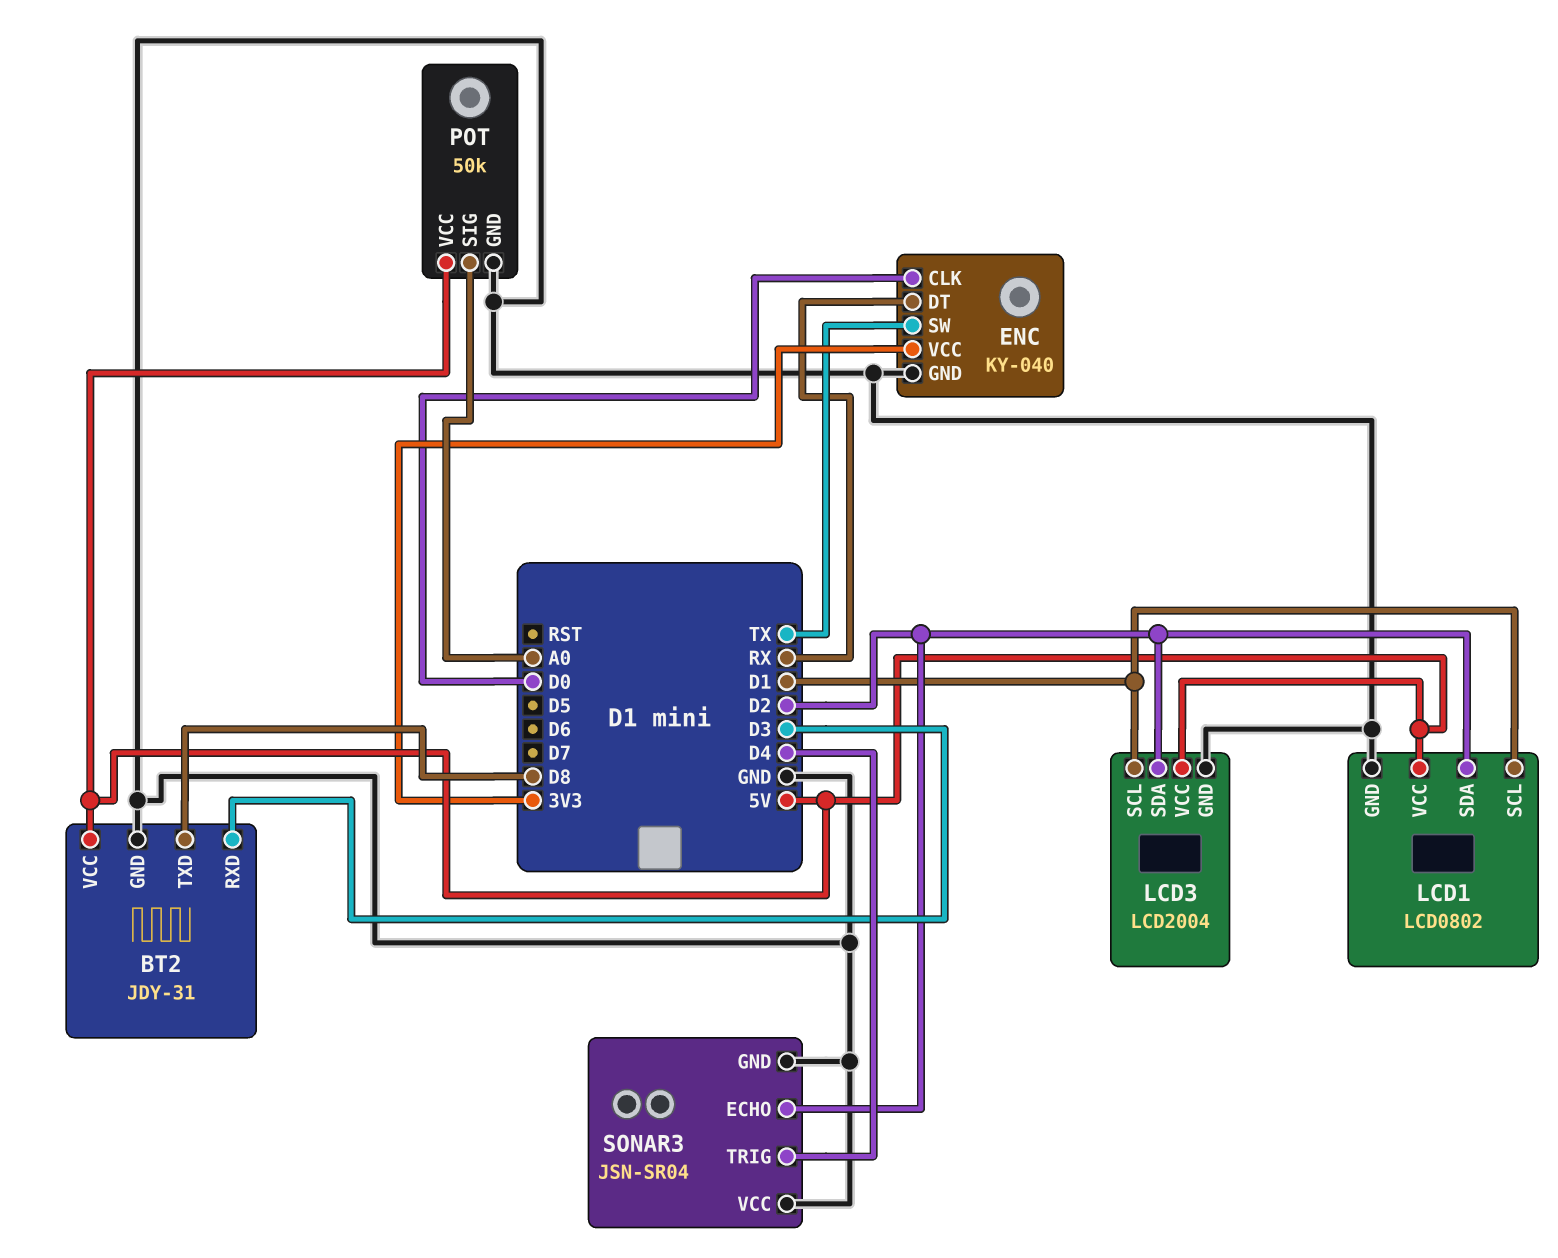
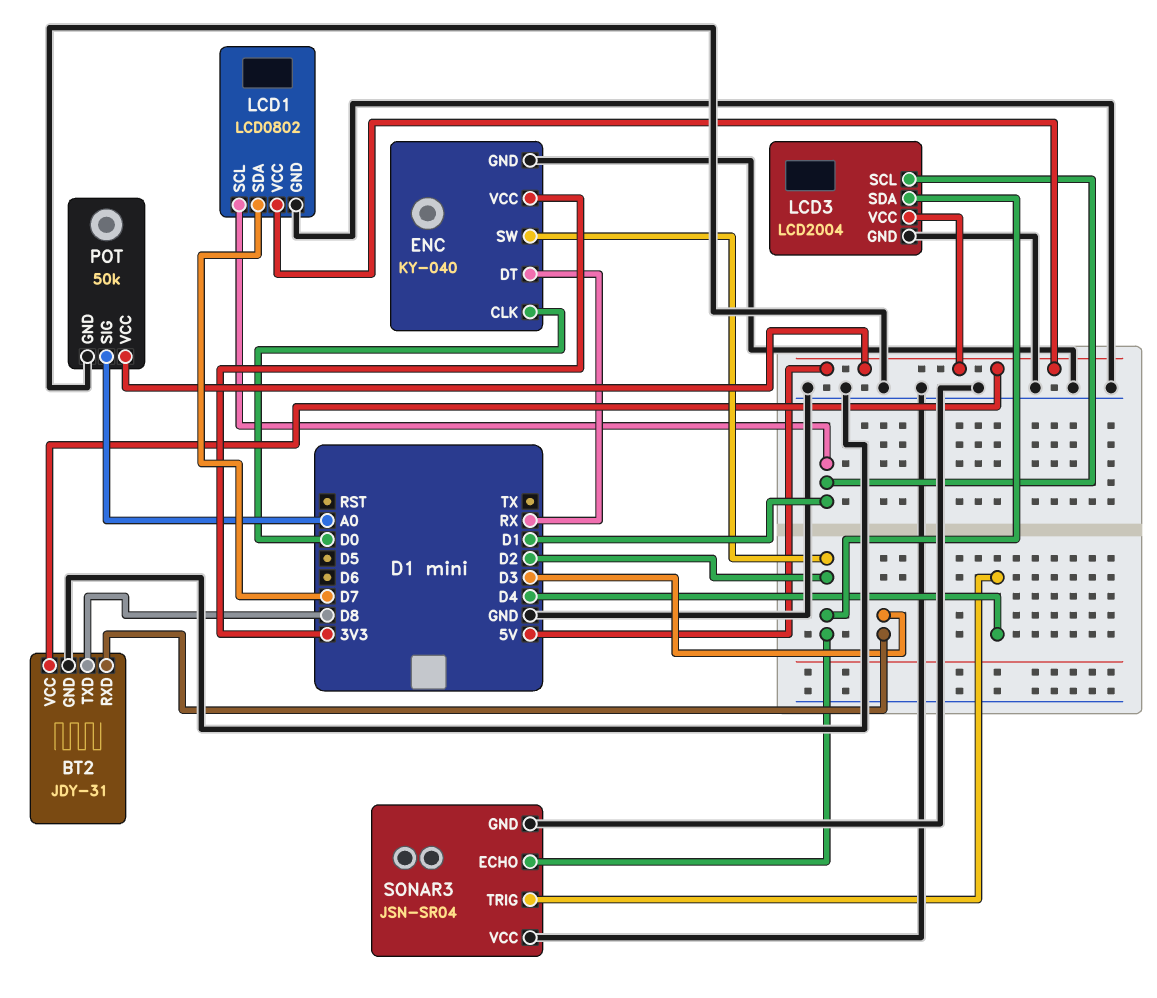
ENC pin SW: TX -> D2
LCD1 pin SDA: D2 -> D7

